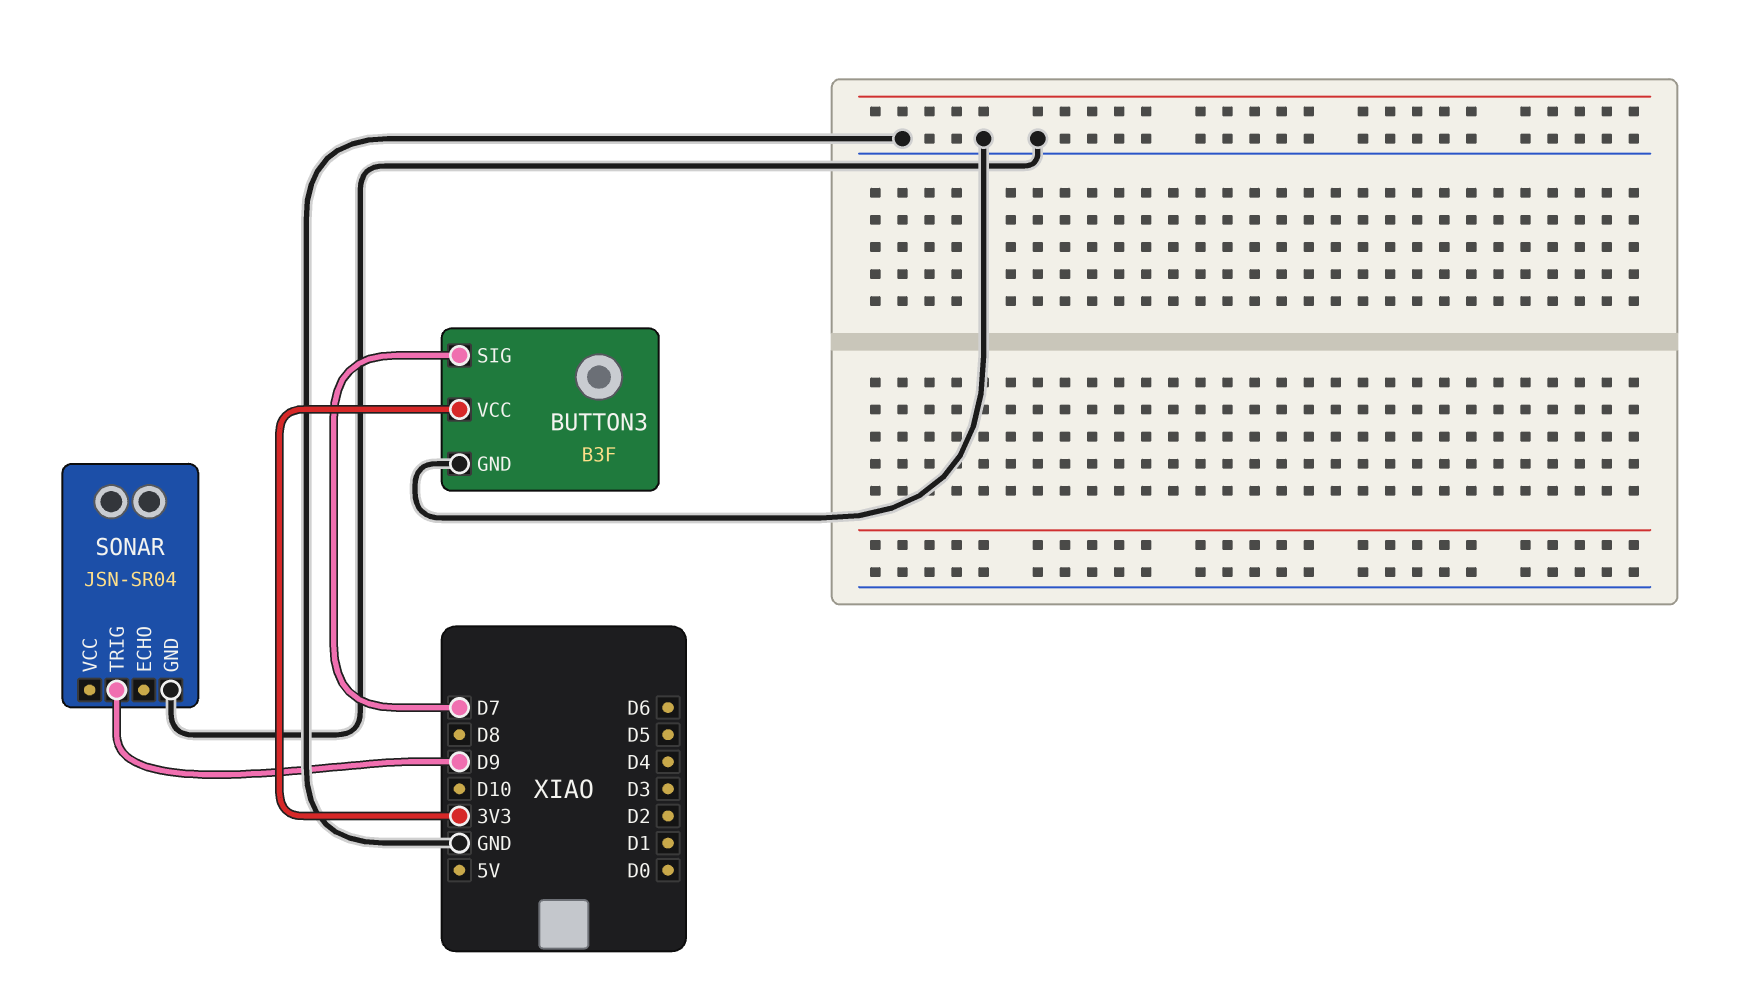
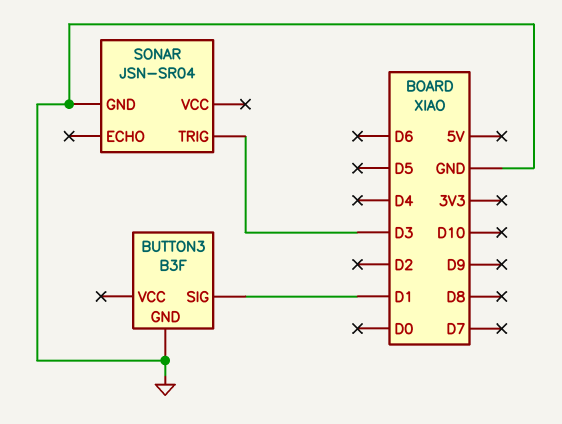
BUTTON3 pin SIG: D7 -> D1
BUTTON3 pin VCC: 3V3 -> none
SONAR pin TRIG: D9 -> D3

